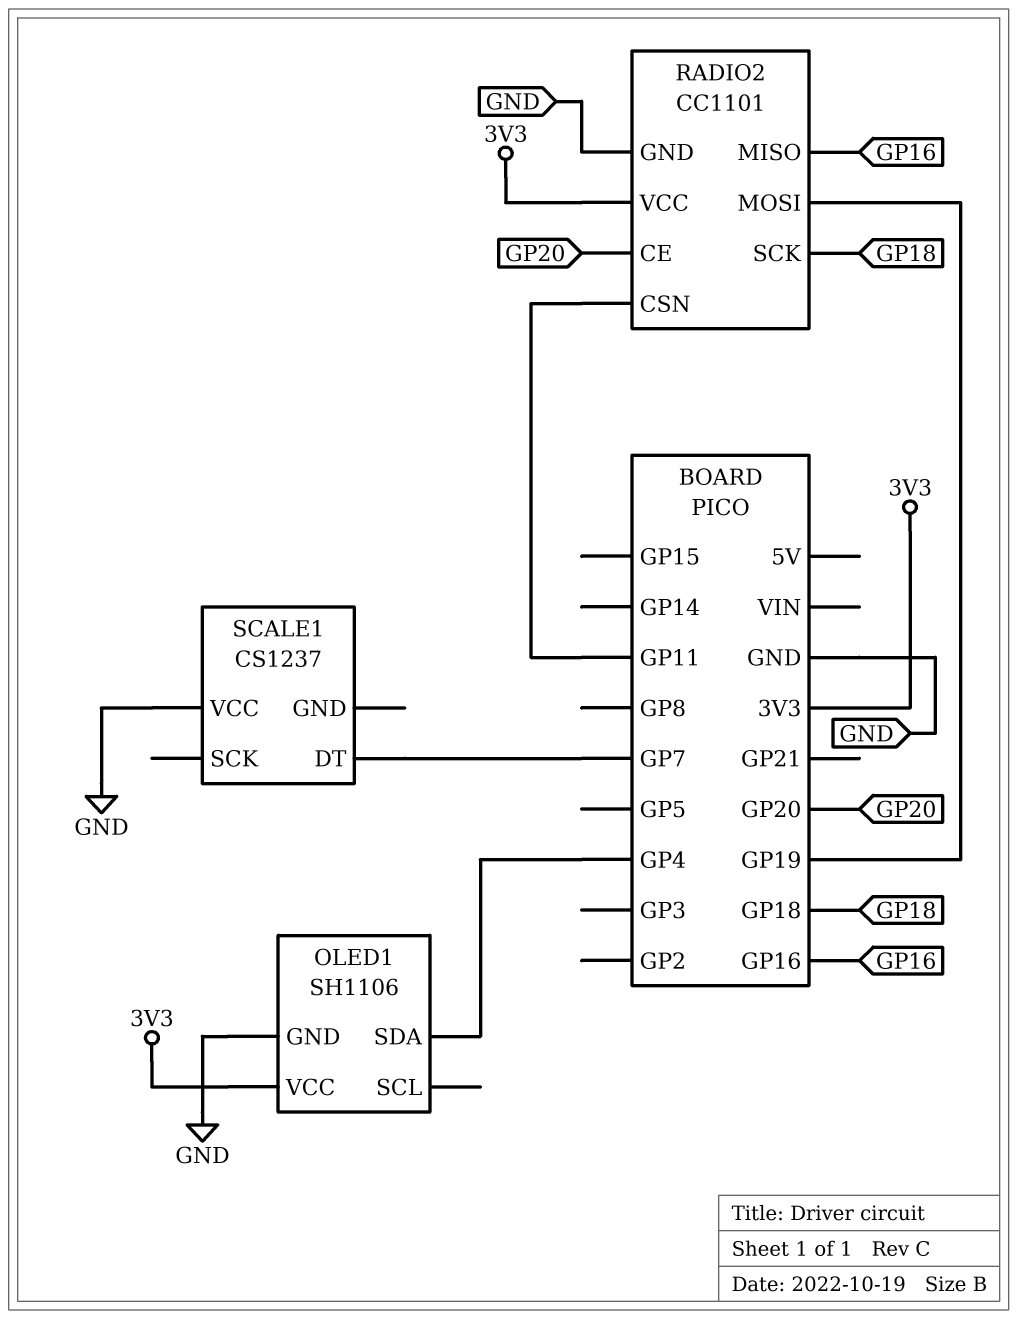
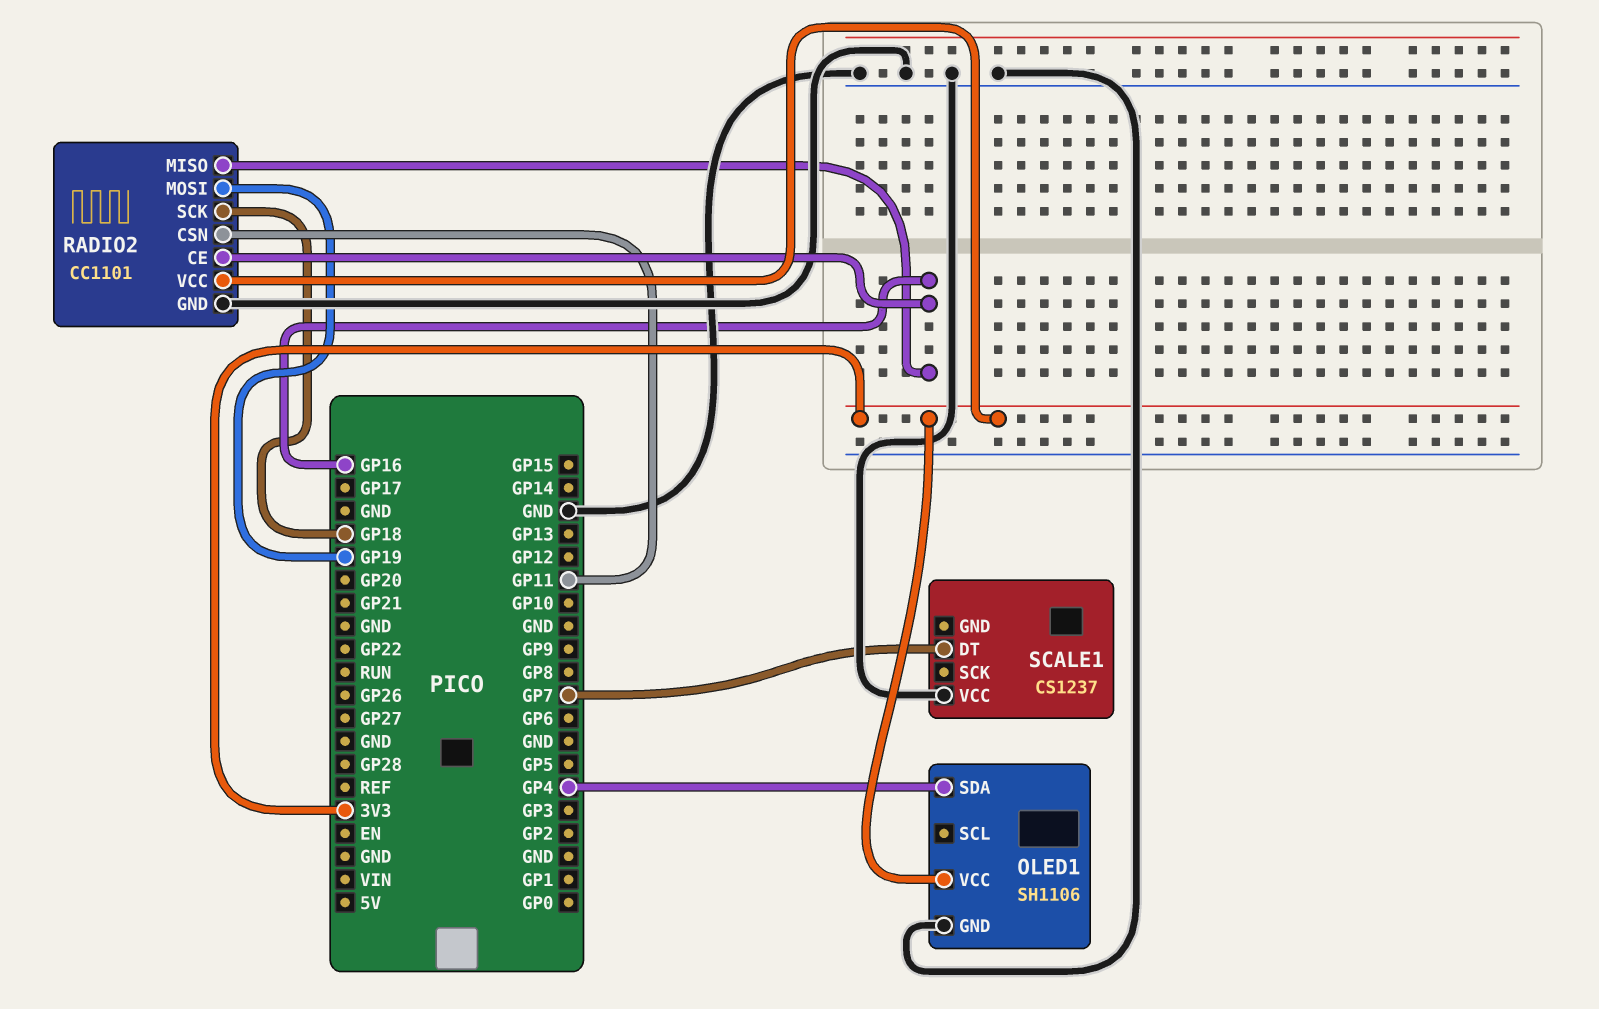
RADIO2 pin CE: GP20 -> GP16

